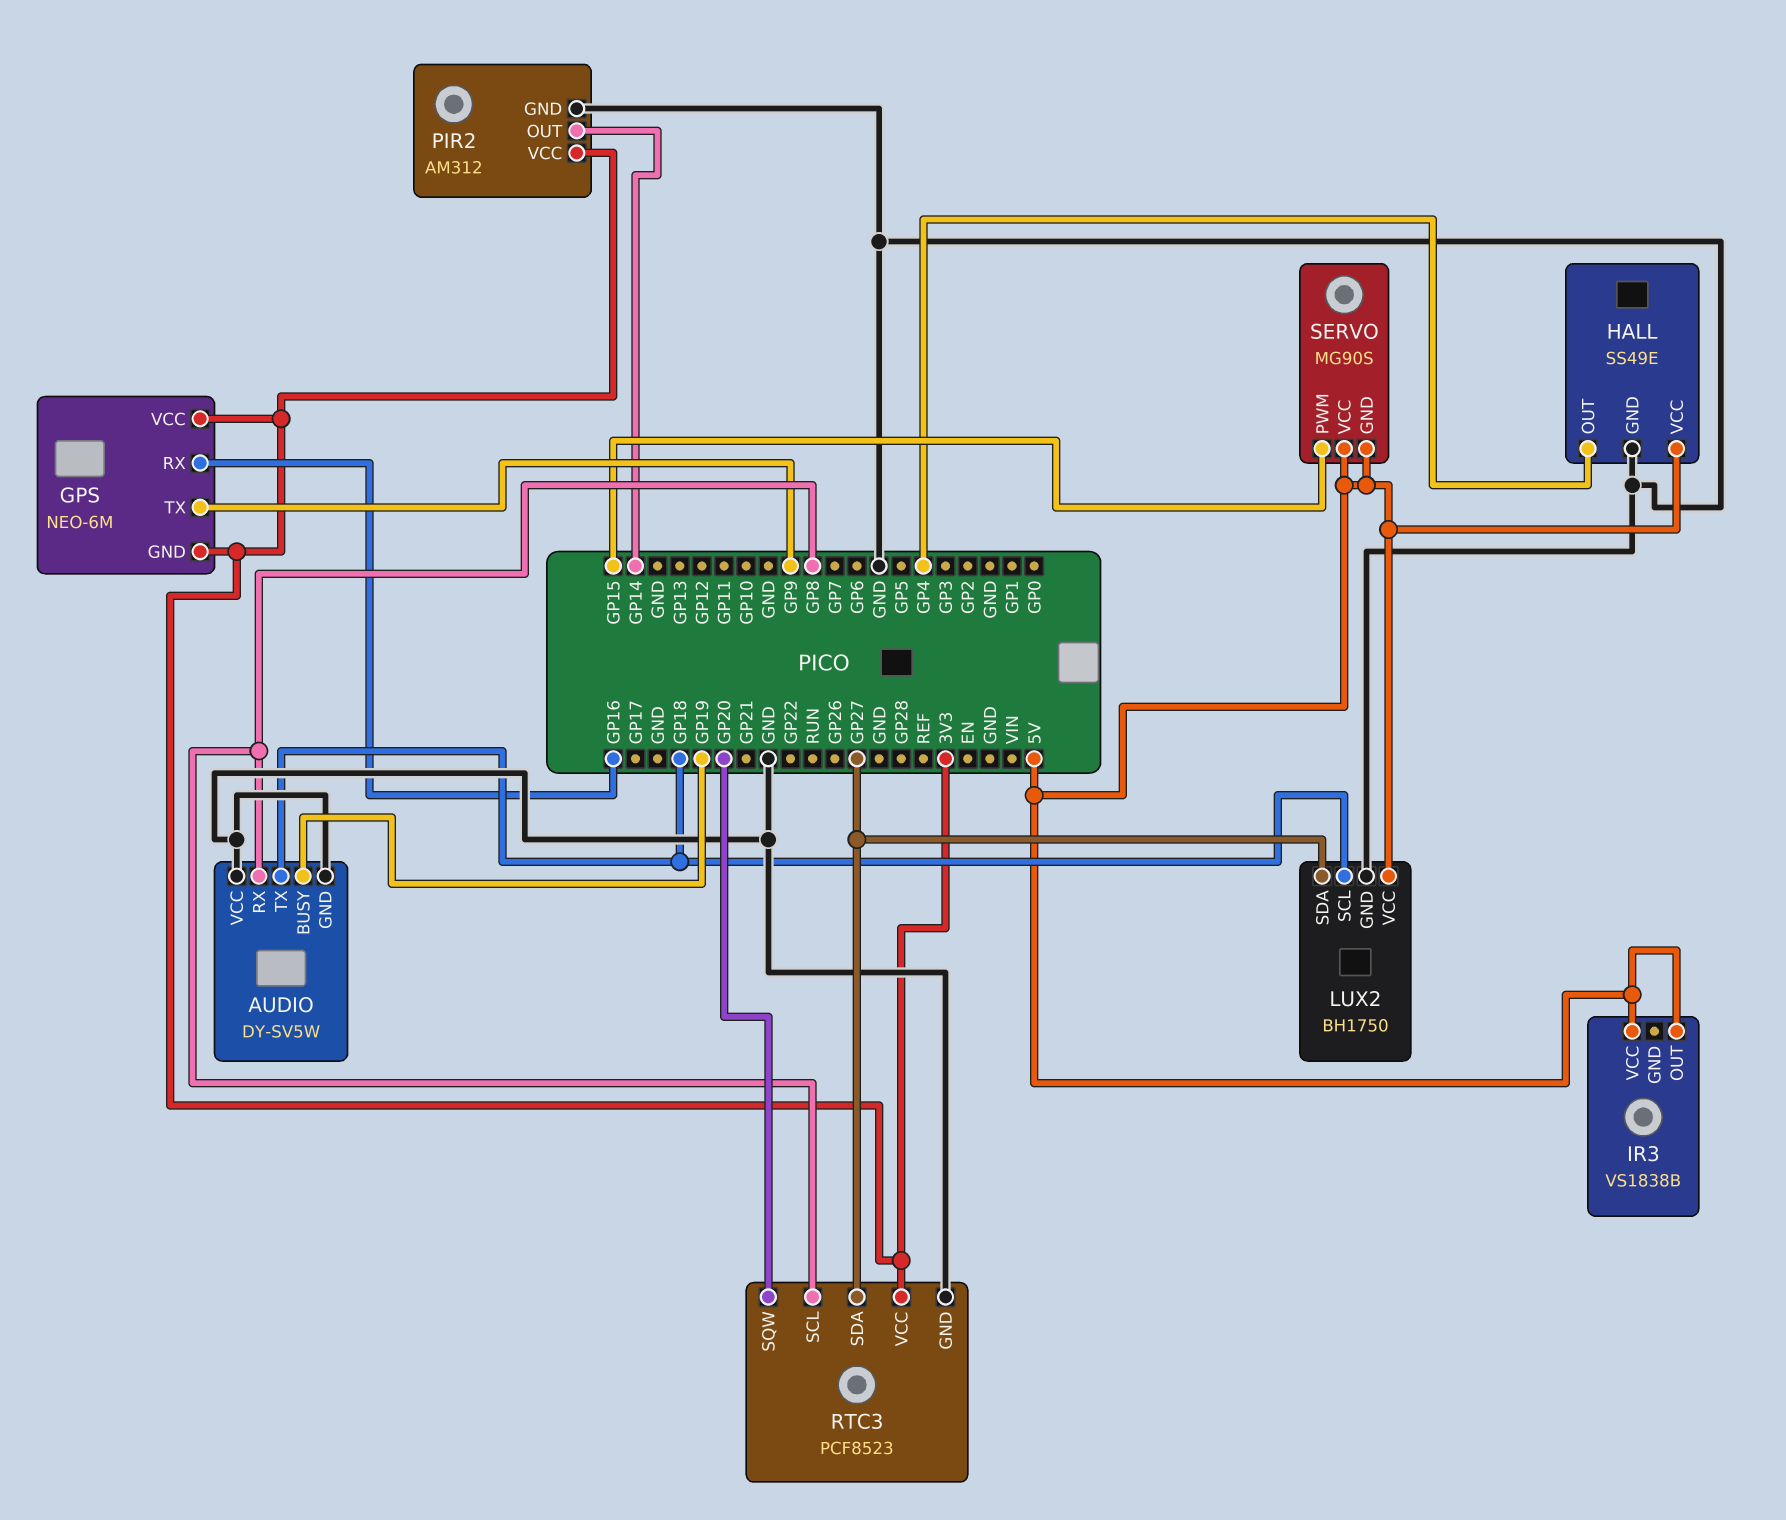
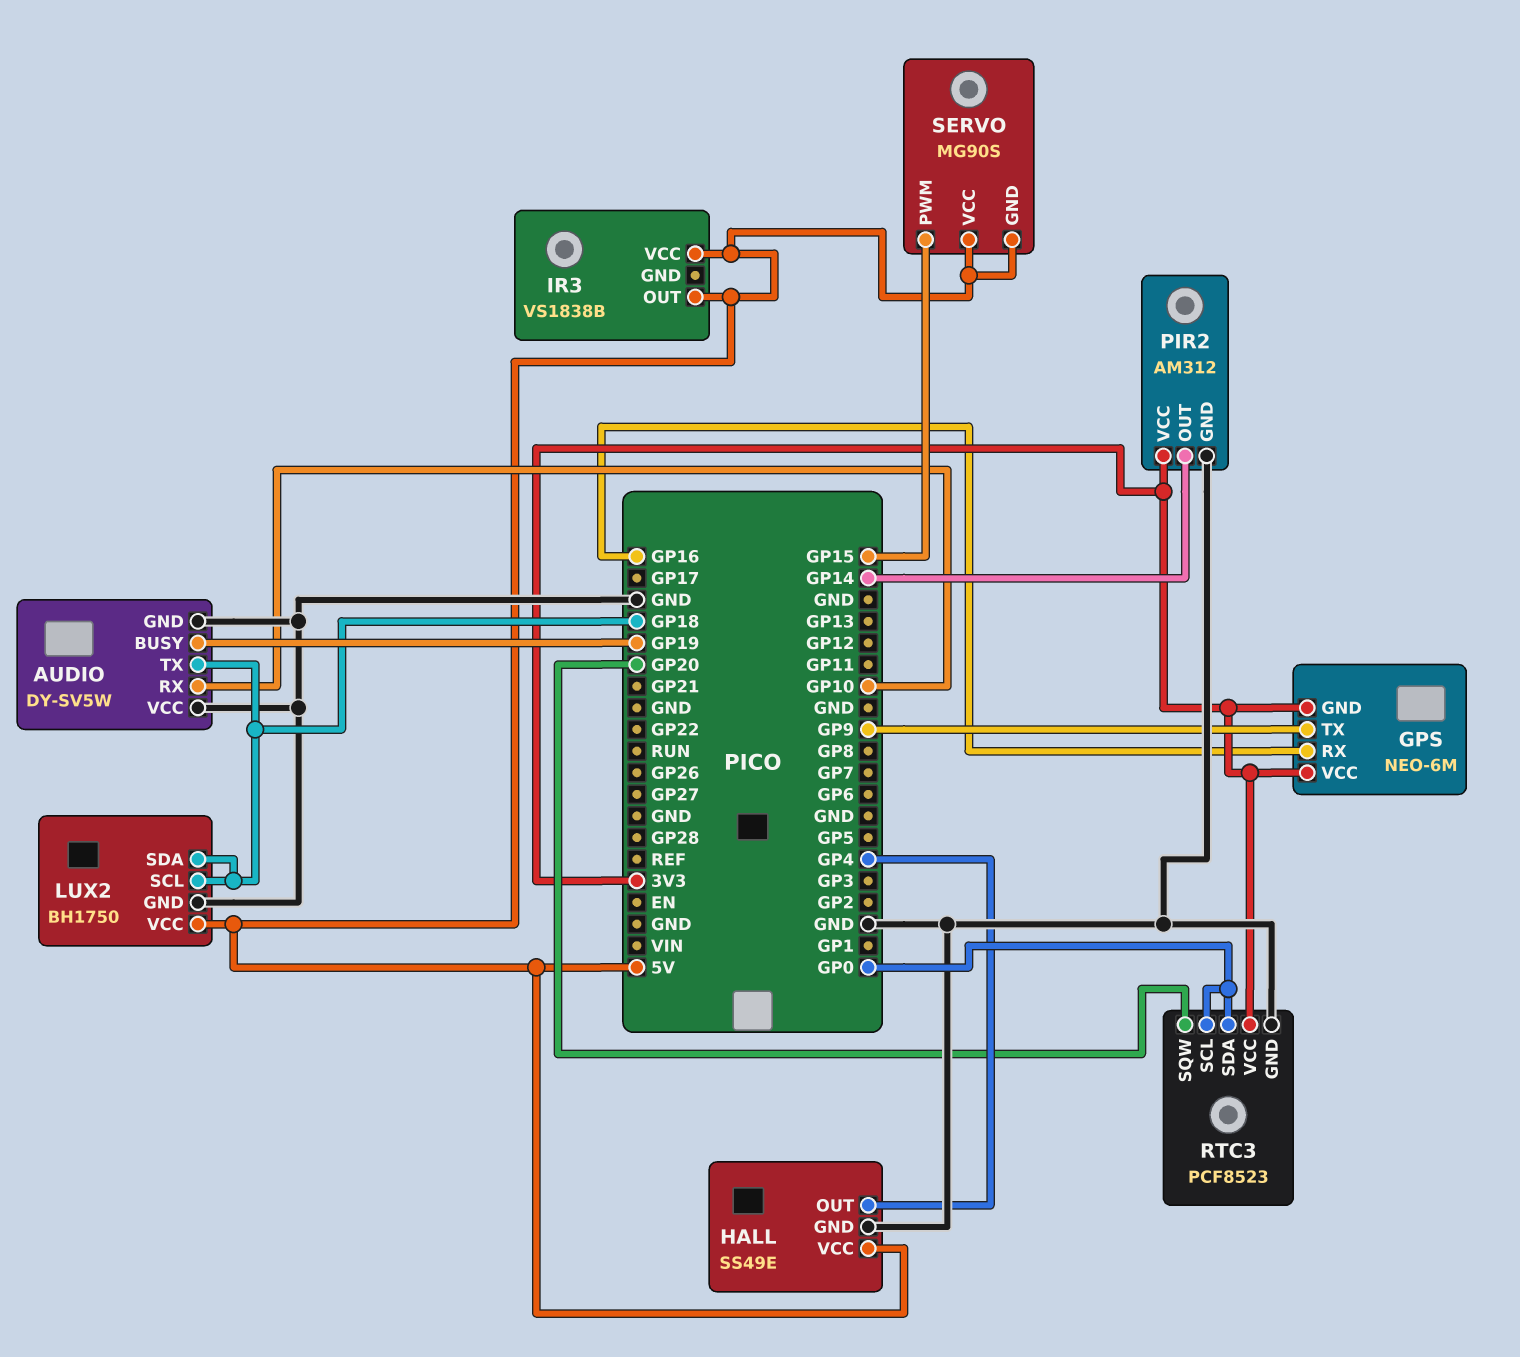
AUDIO pin RX: GP8 -> GP10
LUX2 pin SDA: GP27 -> GP18
RTC3 pin SCL: GP8 -> GP0
RTC3 pin SDA: GP27 -> GP0

